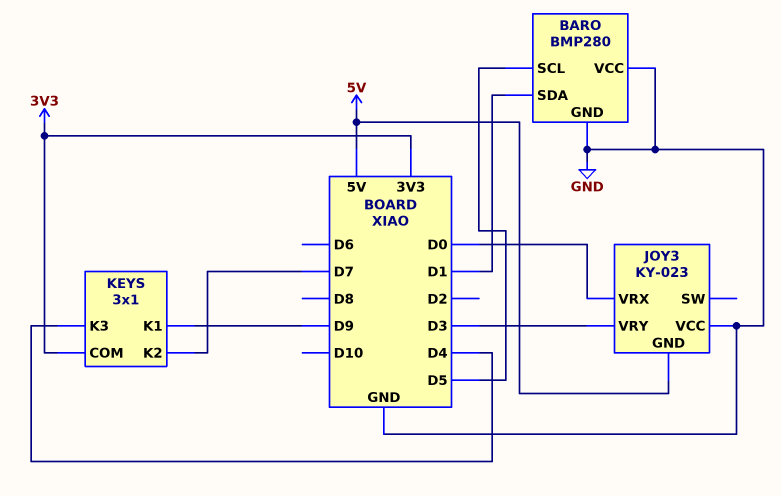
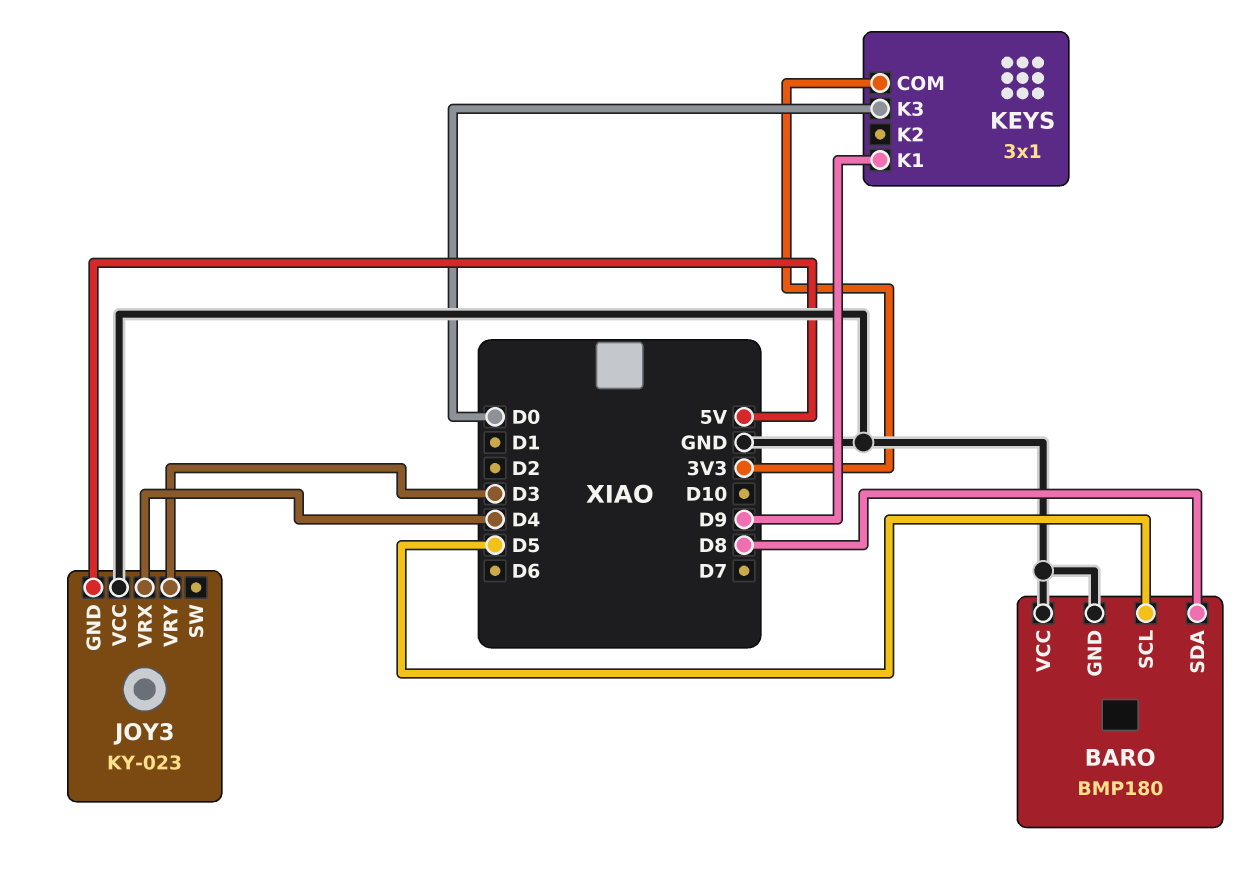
BARO: BMP280 -> BMP180
BARO pin SDA: D1 -> D8
JOY3 pin VRX: D0 -> D4
KEYS pin K2: D7 -> none
KEYS pin K3: D4 -> D0

